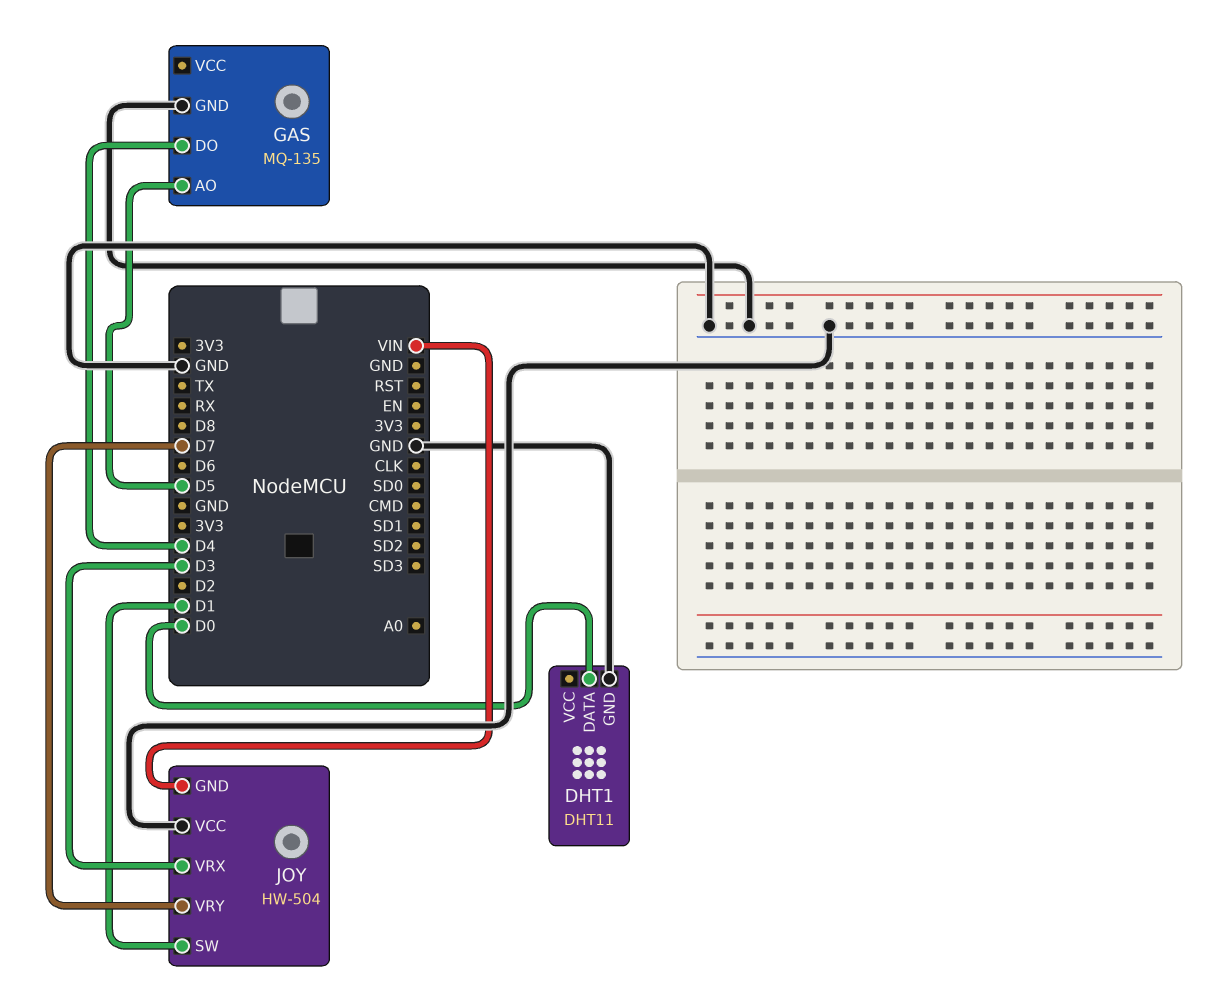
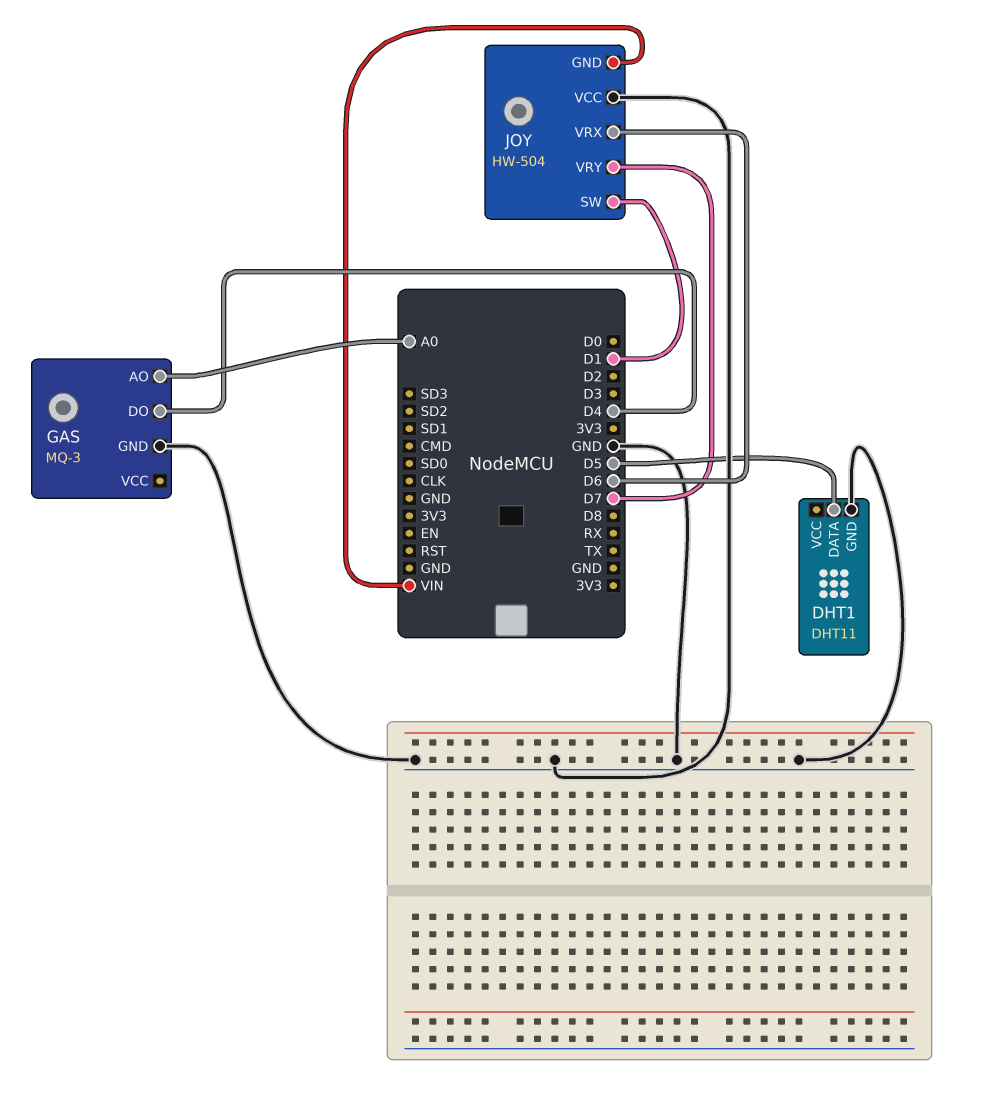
DHT1 pin DATA: D0 -> D5
GAS: MQ-135 -> MQ-3
GAS pin AO: D5 -> A0
JOY pin VRX: D3 -> D6

